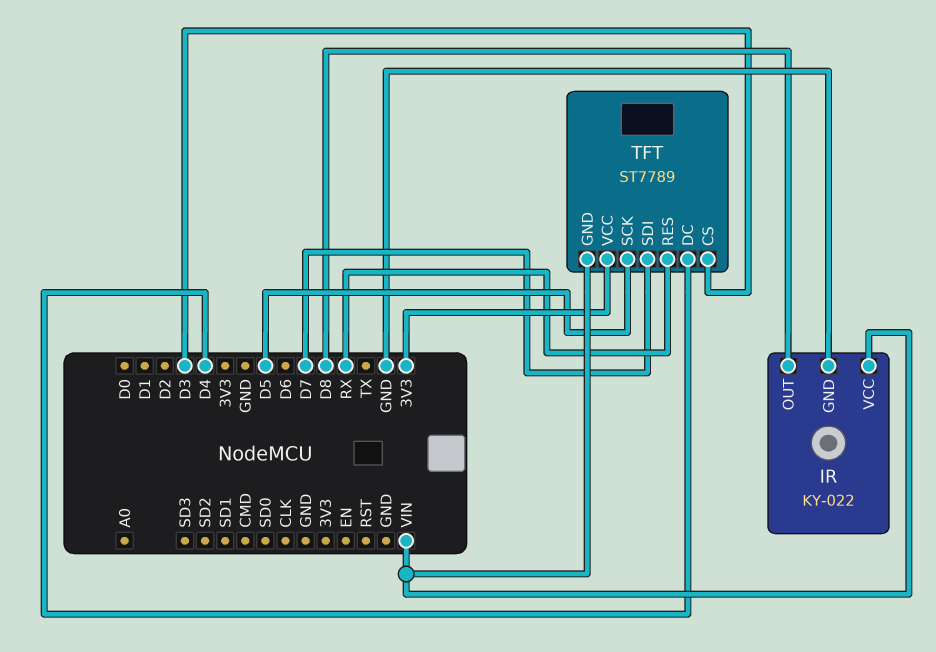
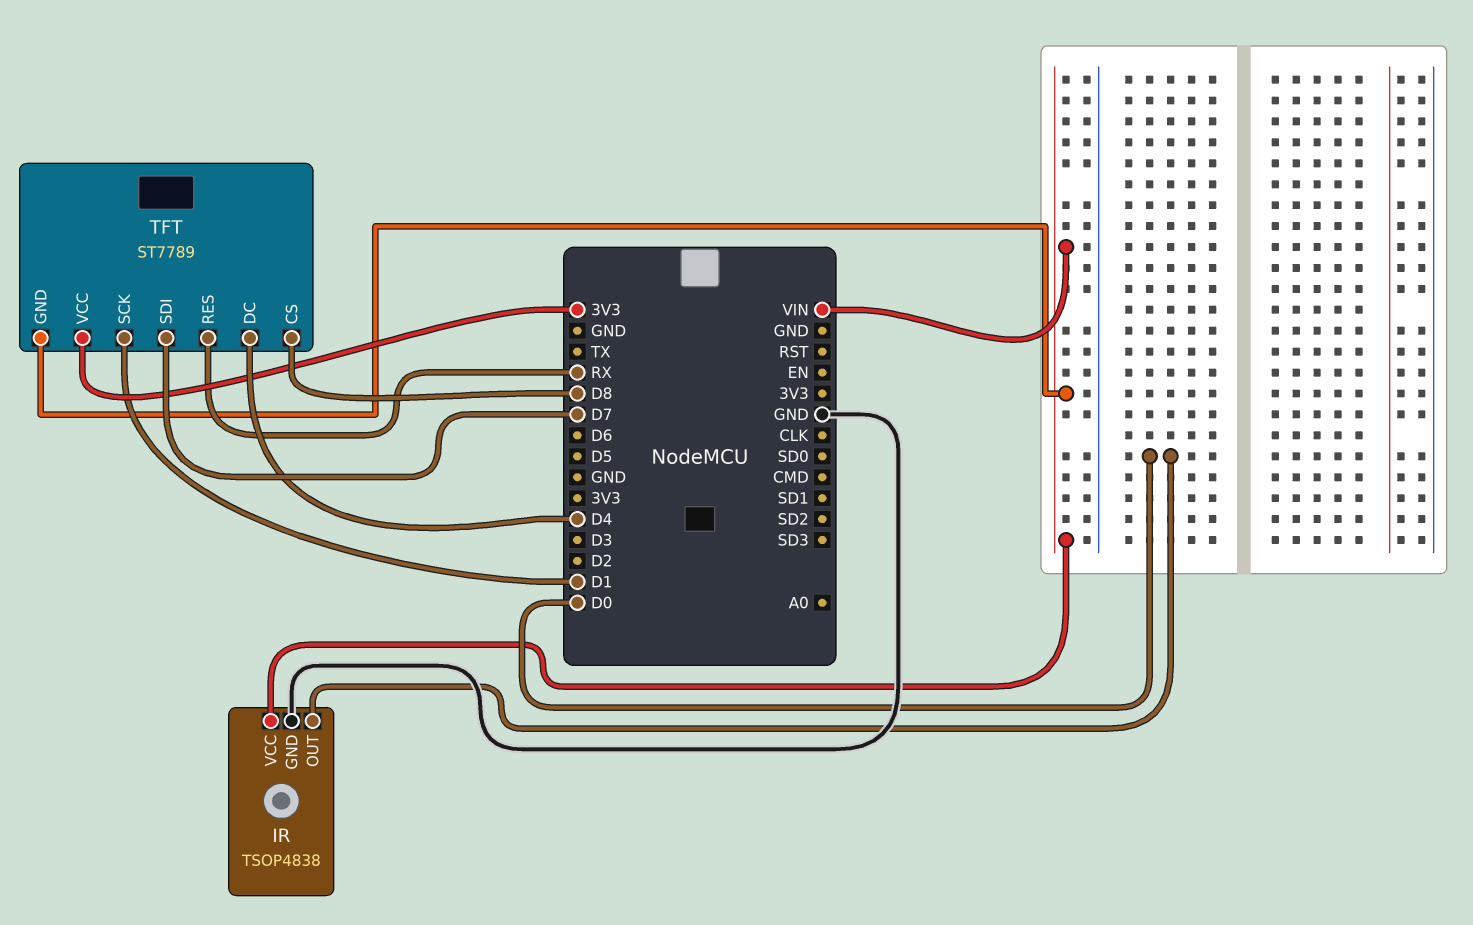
IR: KY-022 -> TSOP4838
IR pin OUT: D8 -> D0
TFT pin CS: D3 -> D8
TFT pin SCK: D5 -> D1

